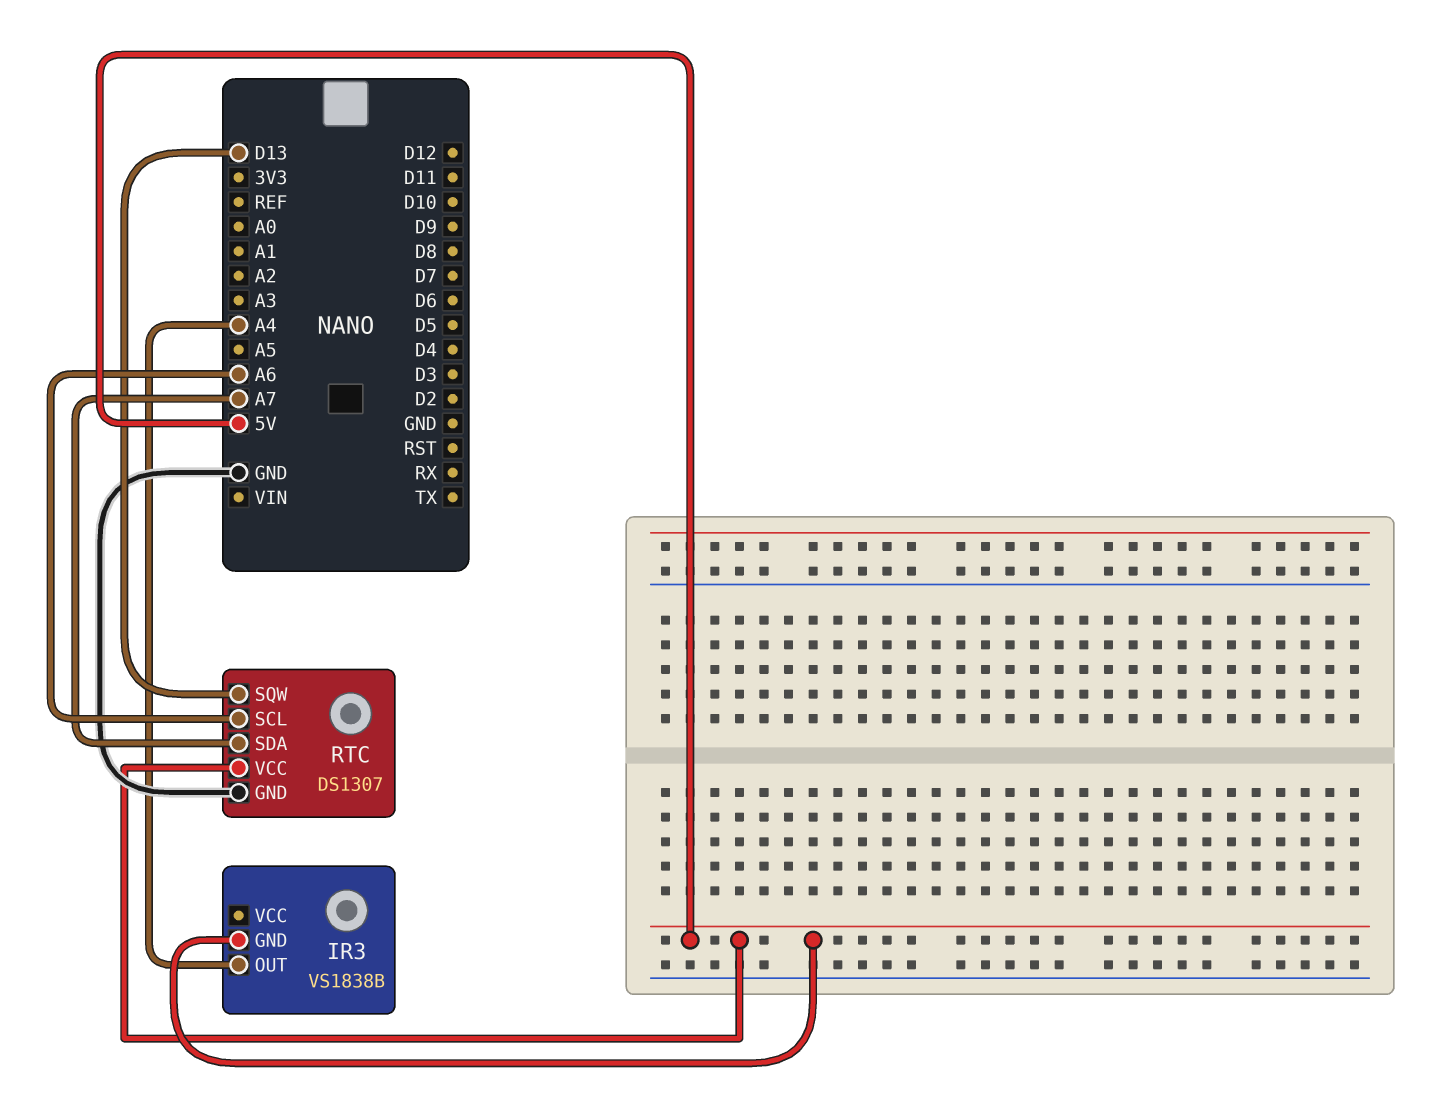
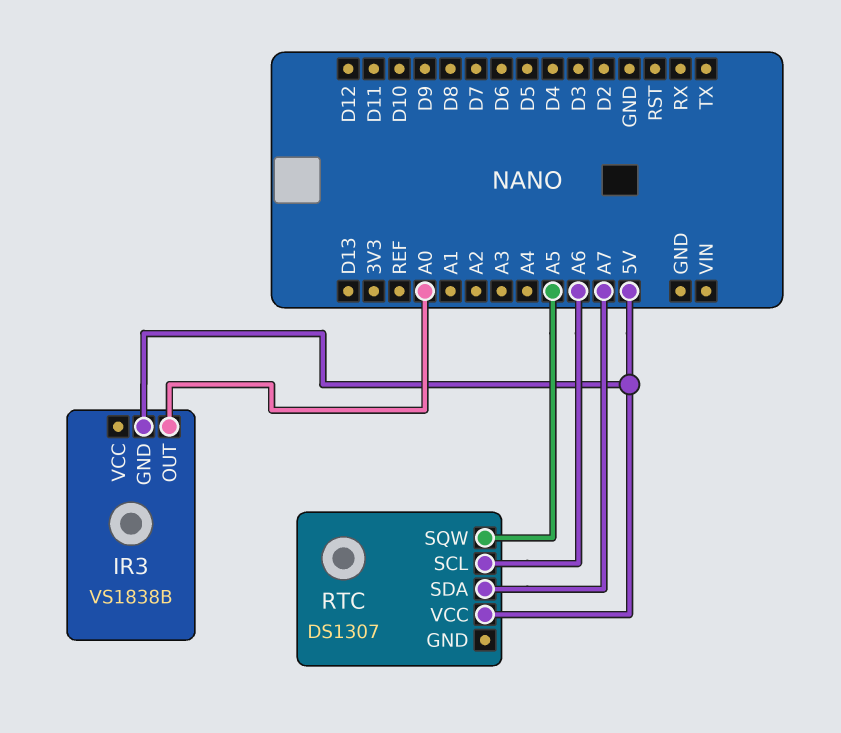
IR3 pin OUT: A4 -> A0
RTC pin GND: GND -> none
RTC pin SQW: D13 -> A5

